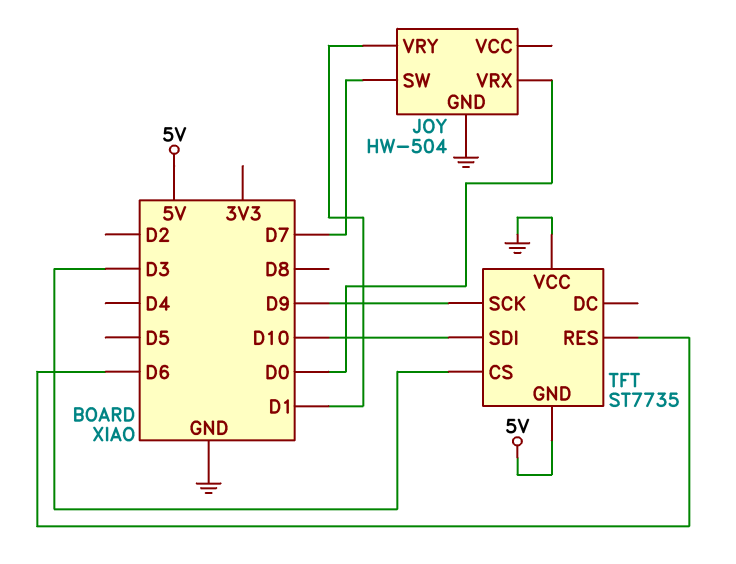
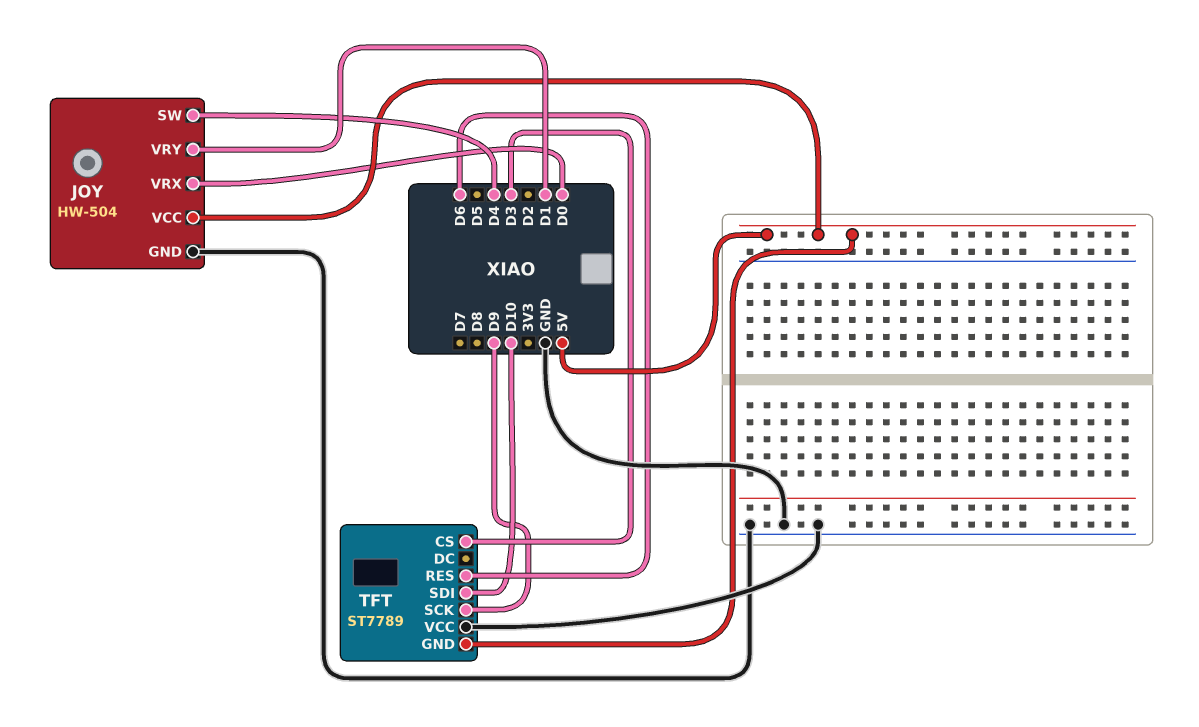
JOY pin SW: D7 -> D4
JOY pin VCC: none -> 5V
TFT: ST7735 -> ST7789

